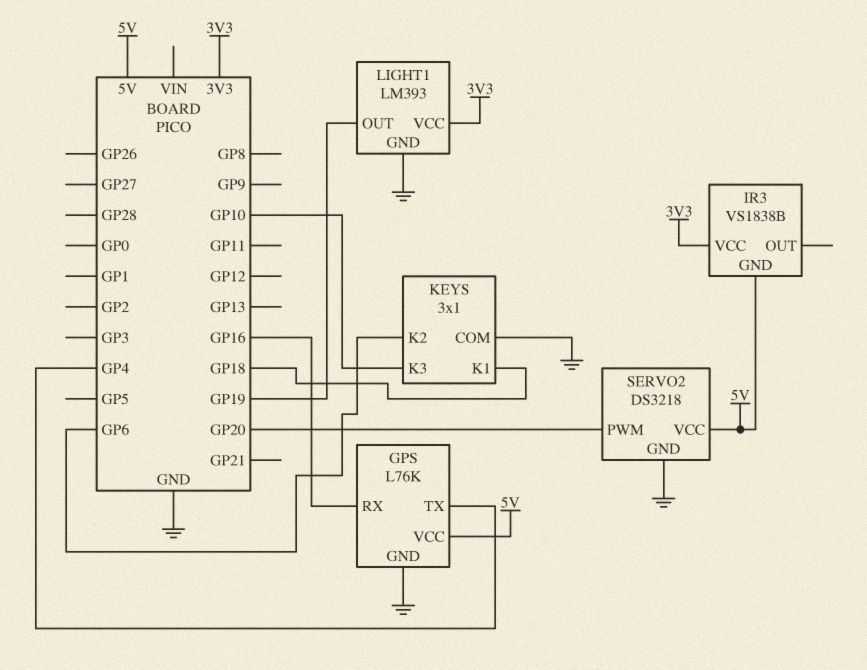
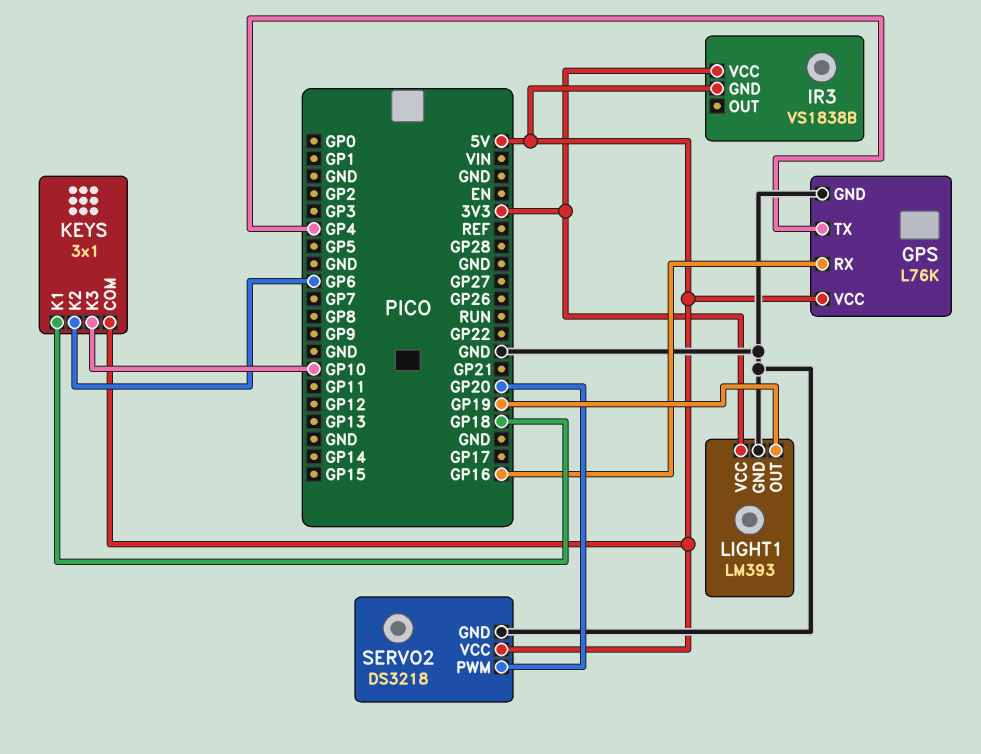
KEYS pin COM: GND -> 5V

